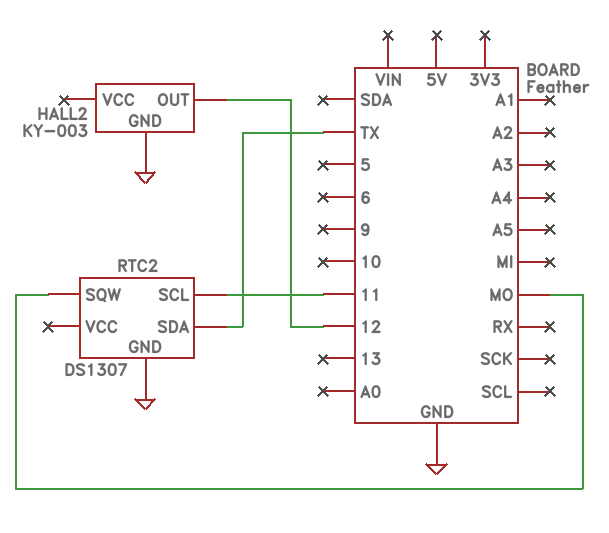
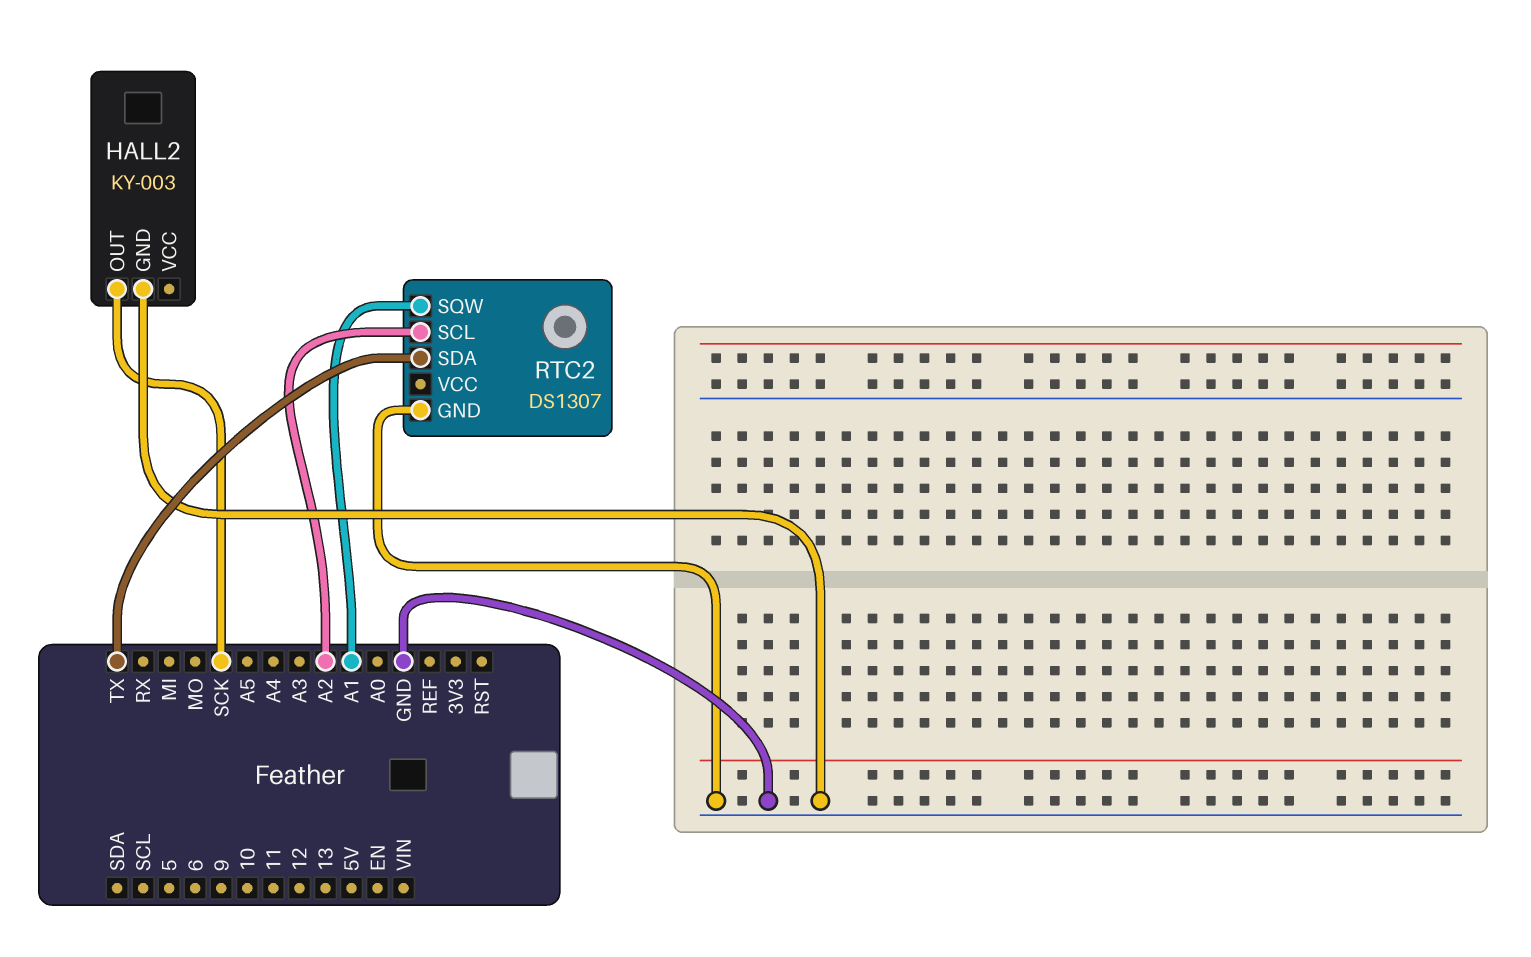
HALL2 pin OUT: 12 -> SCK
RTC2 pin SCL: 11 -> A2
RTC2 pin SQW: MO -> A1

